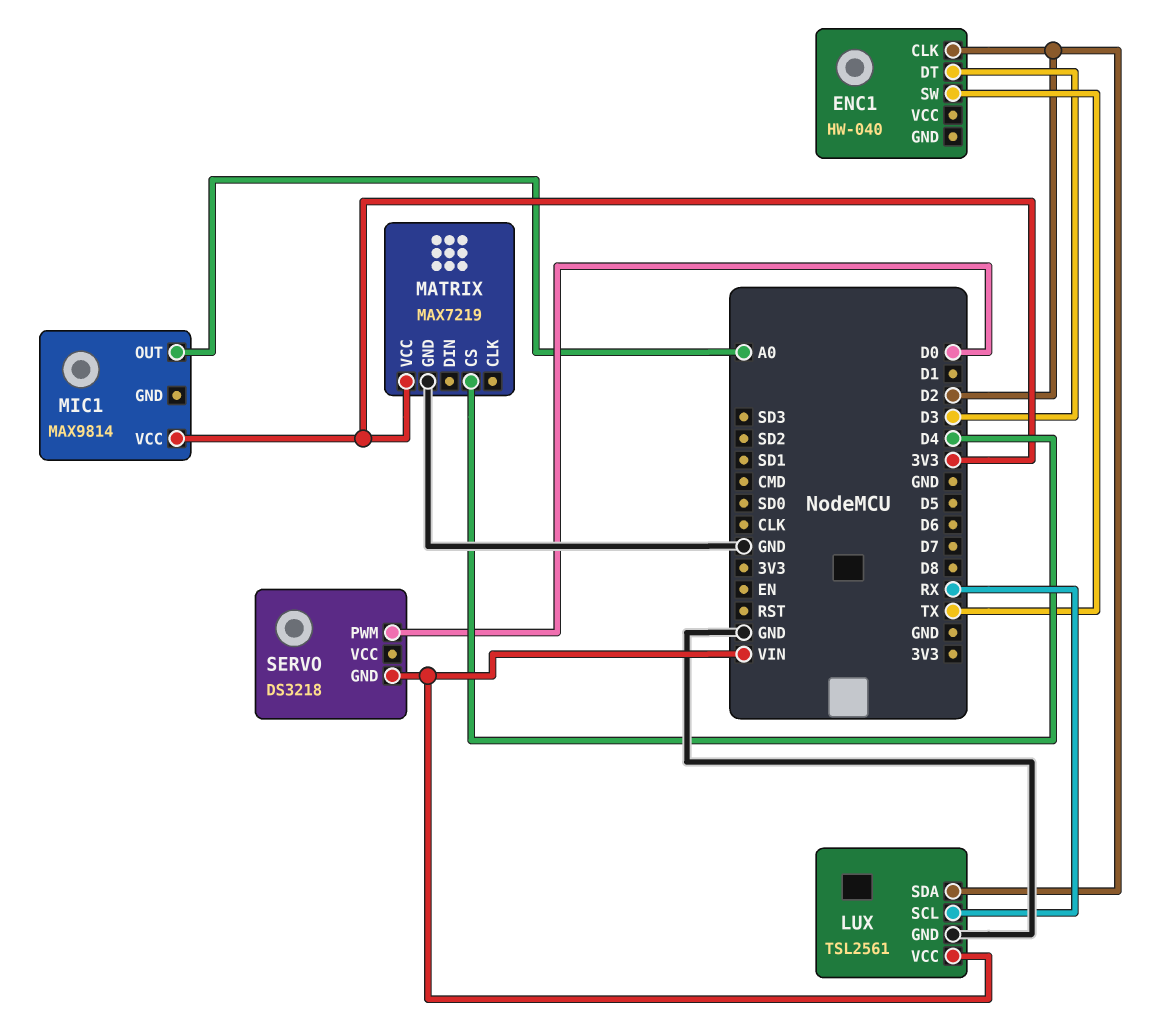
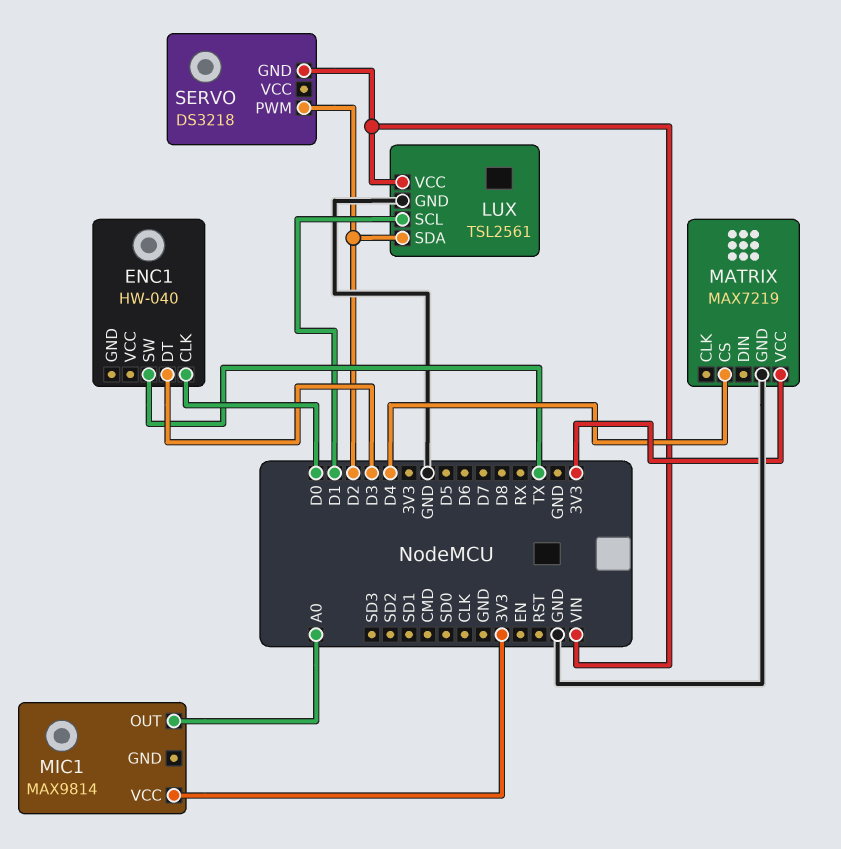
ENC1 pin CLK: D2 -> D0
LUX pin SCL: RX -> D1
SERVO pin PWM: D0 -> D2

